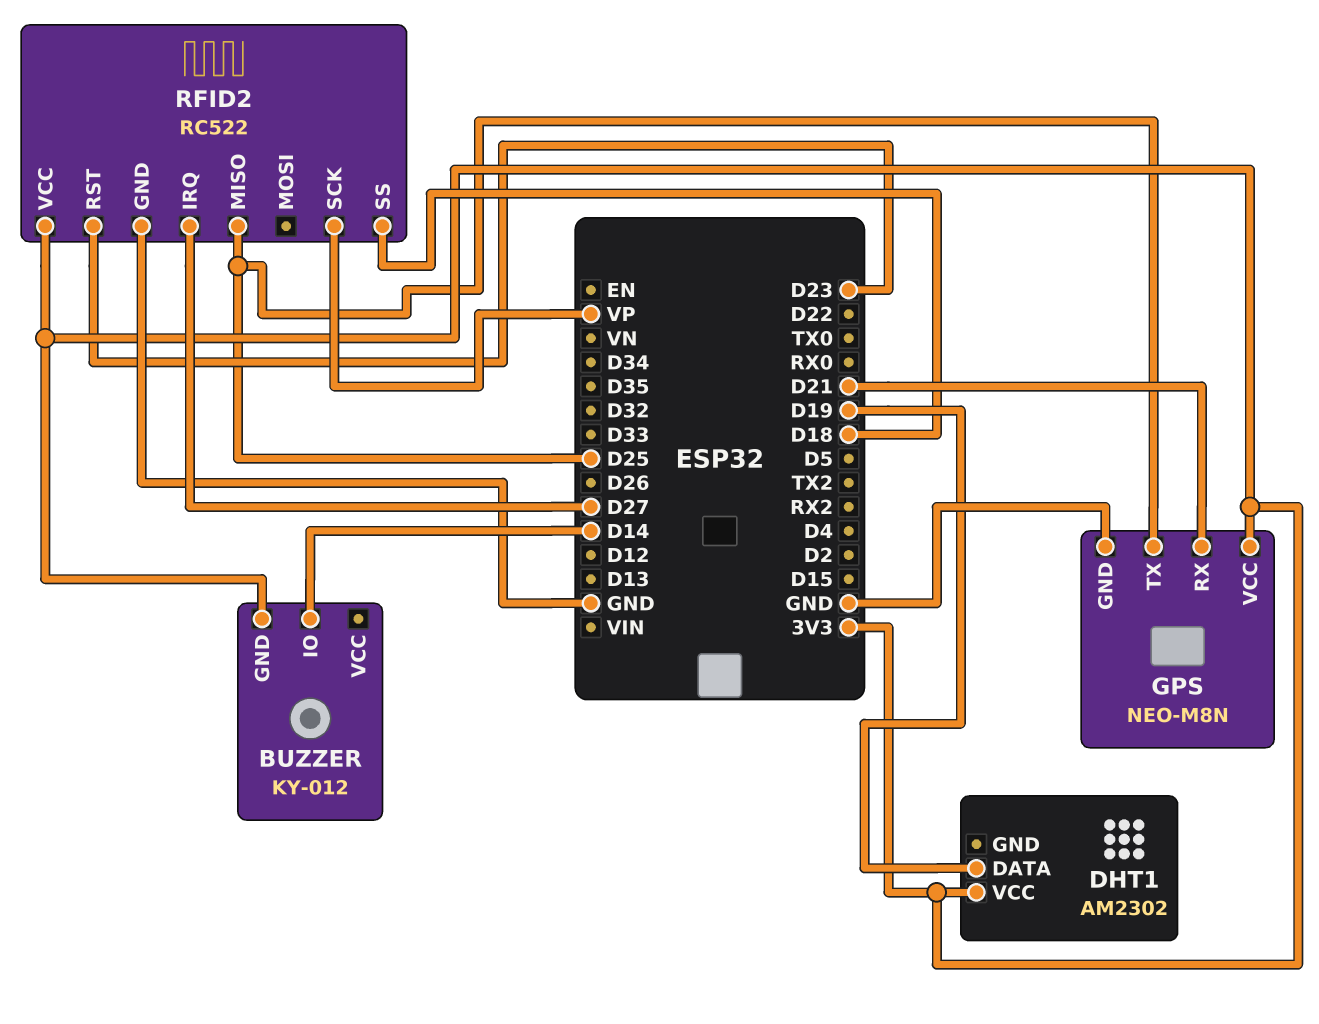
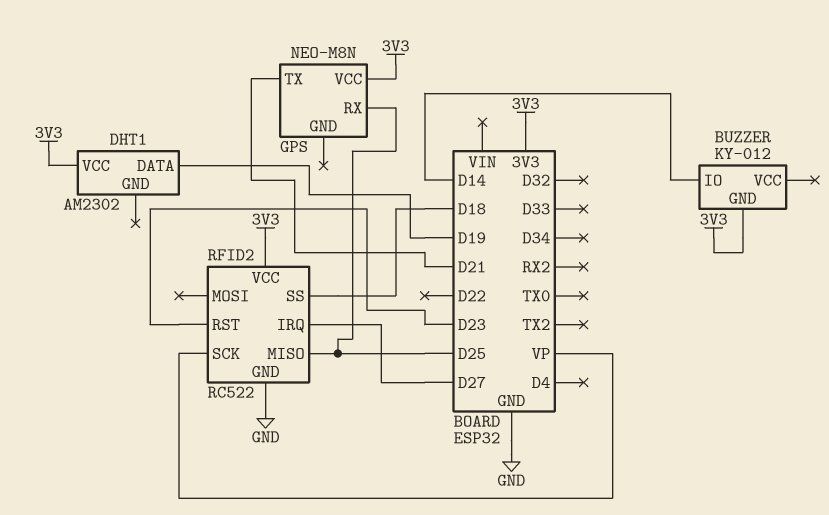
GPS pin GND: GND -> none
GPS pin RX: D21 -> D25
GPS pin TX: D25 -> D21

